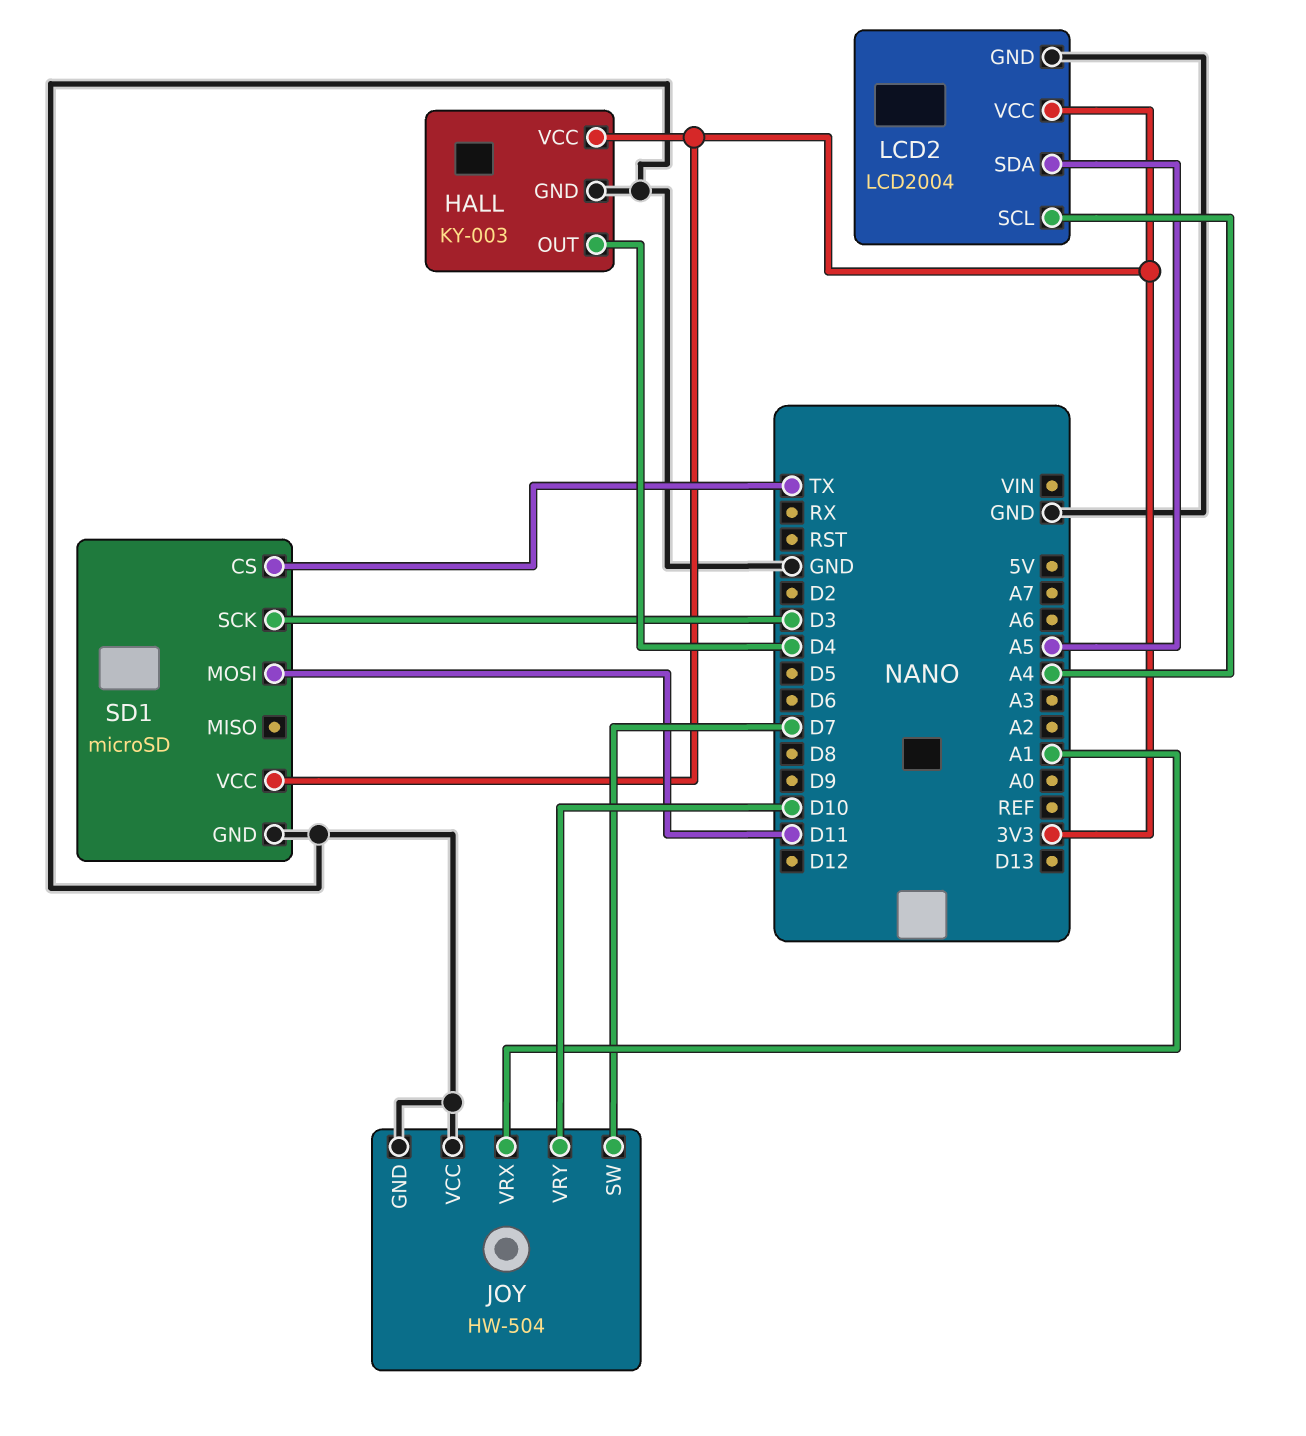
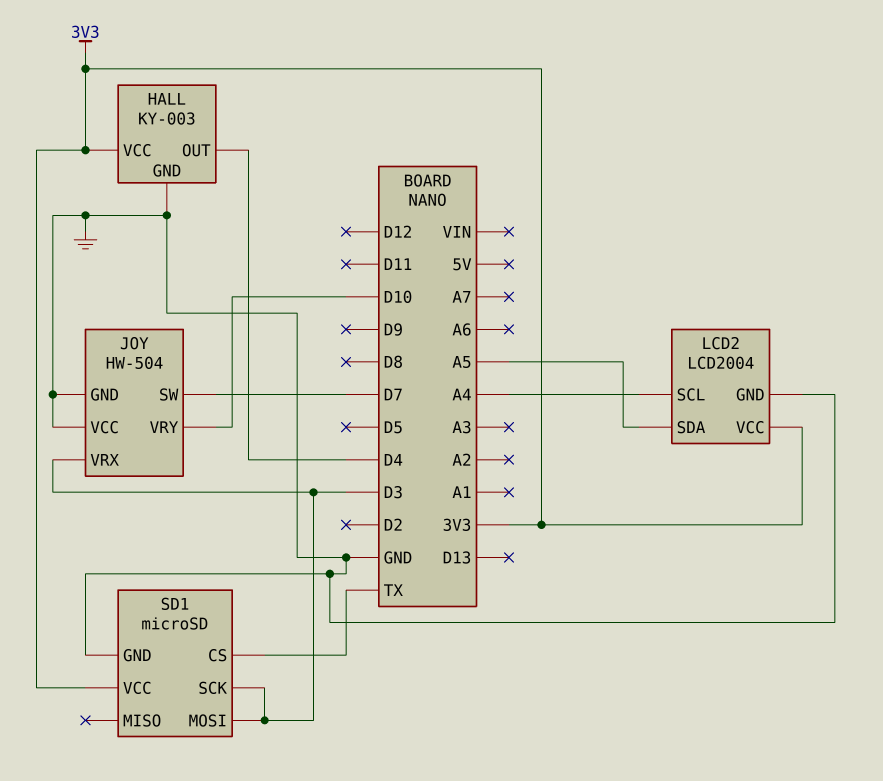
JOY pin VRX: A1 -> D3
SD1 pin MOSI: D11 -> D3

